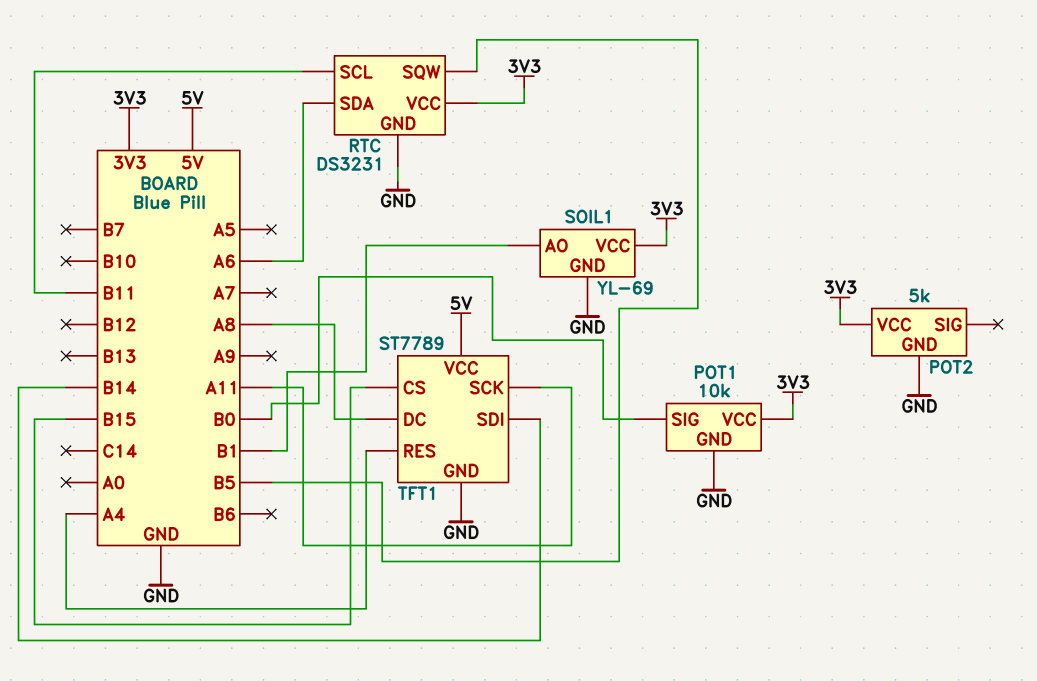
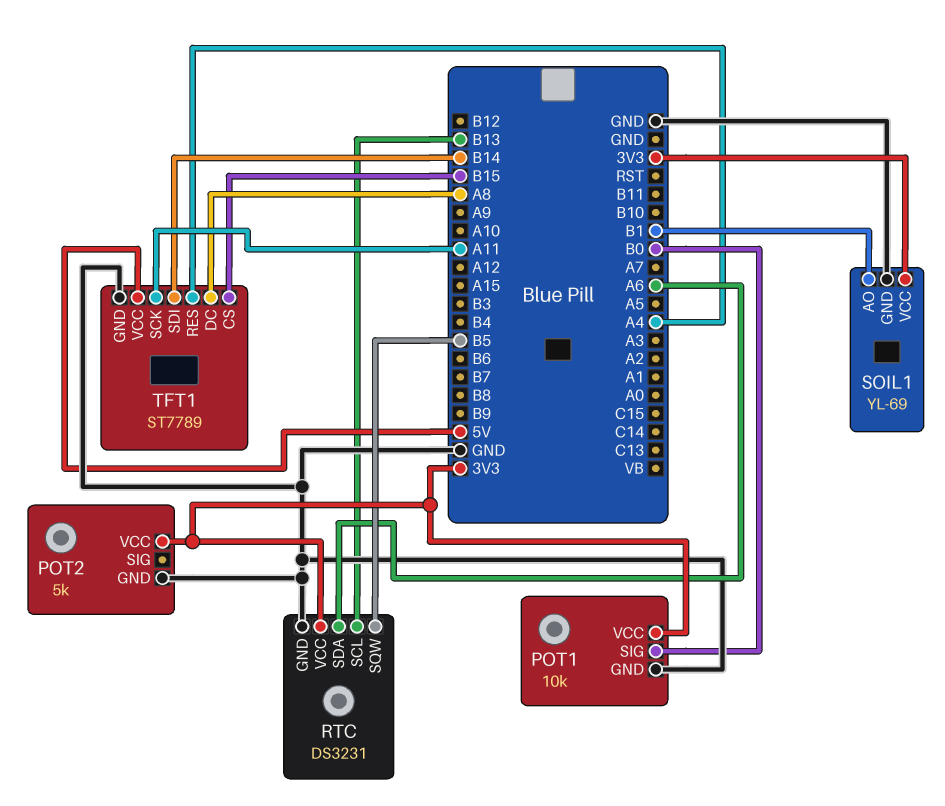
RTC pin SCL: B11 -> B13

